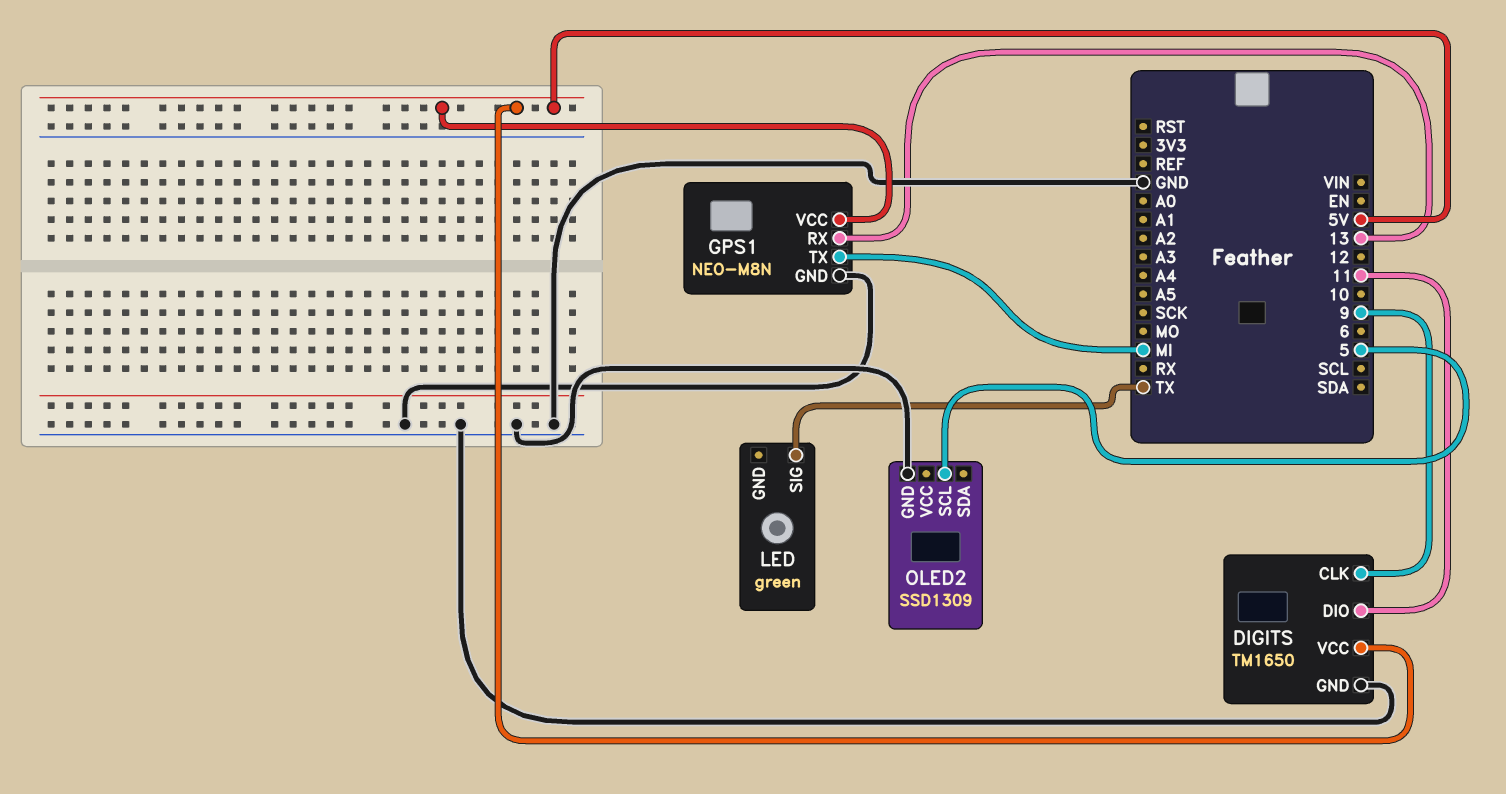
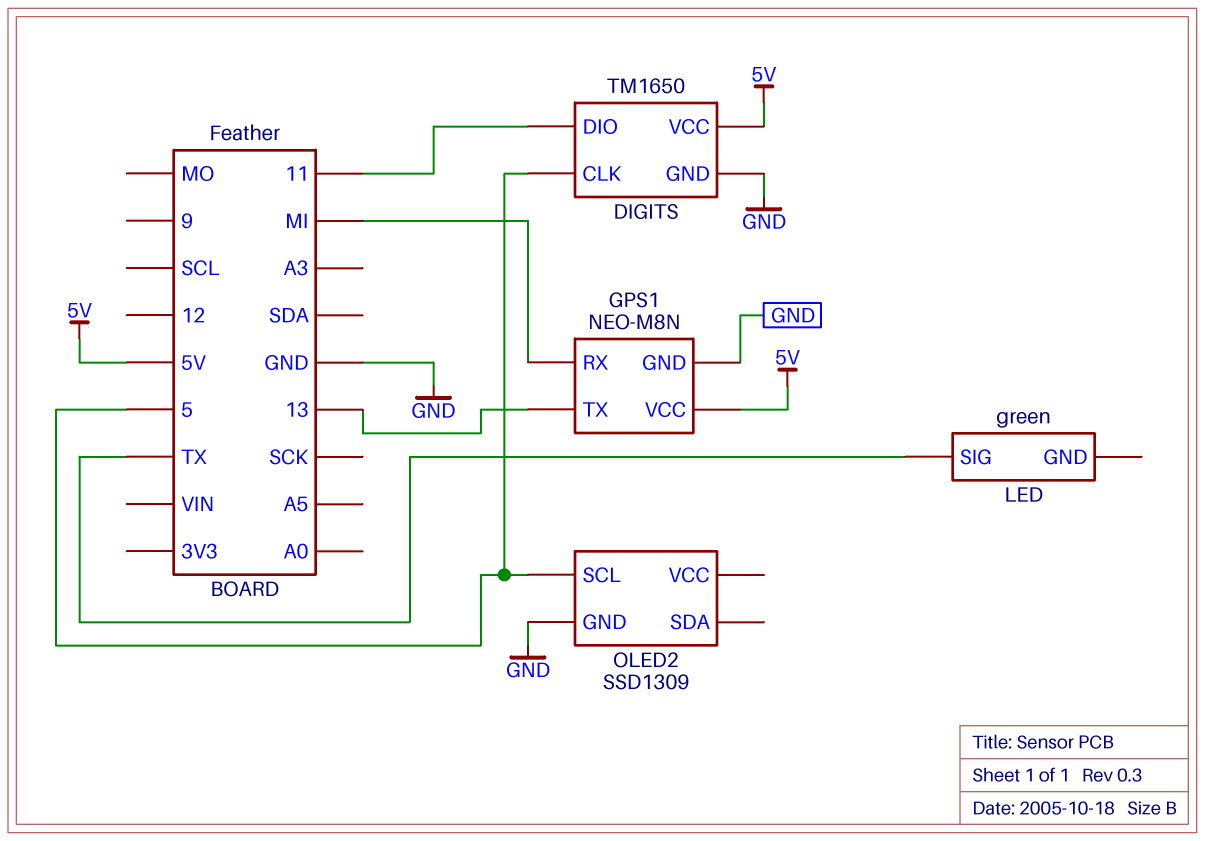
DIGITS pin CLK: 9 -> 5
GPS1 pin RX: 13 -> MI
GPS1 pin TX: MI -> 13

